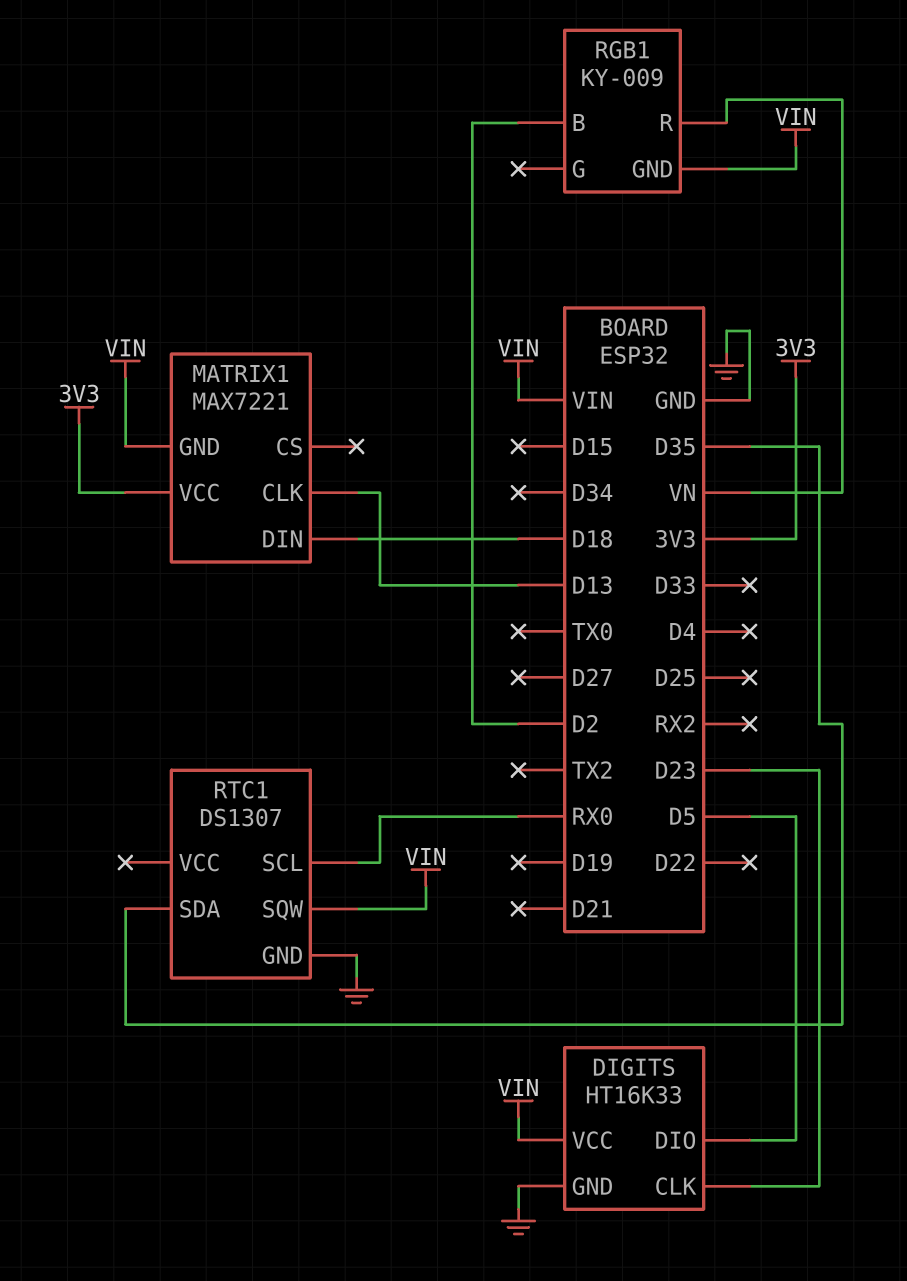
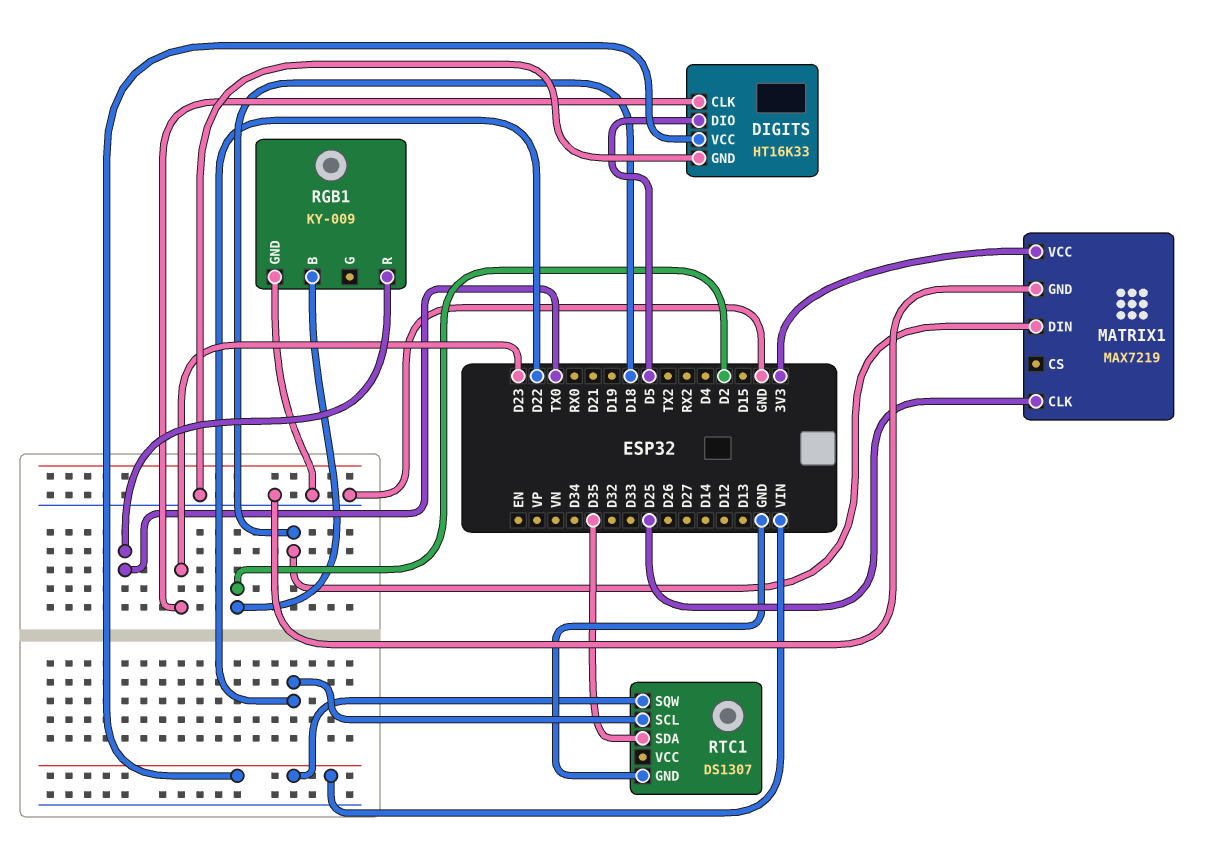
MATRIX1: MAX7221 -> MAX7219
MATRIX1 pin CLK: D13 -> D25
MATRIX1 pin GND: VIN -> GND
RGB1 pin GND: VIN -> GND
RGB1 pin R: VN -> TX0
RTC1 pin SCL: RX0 -> D22

